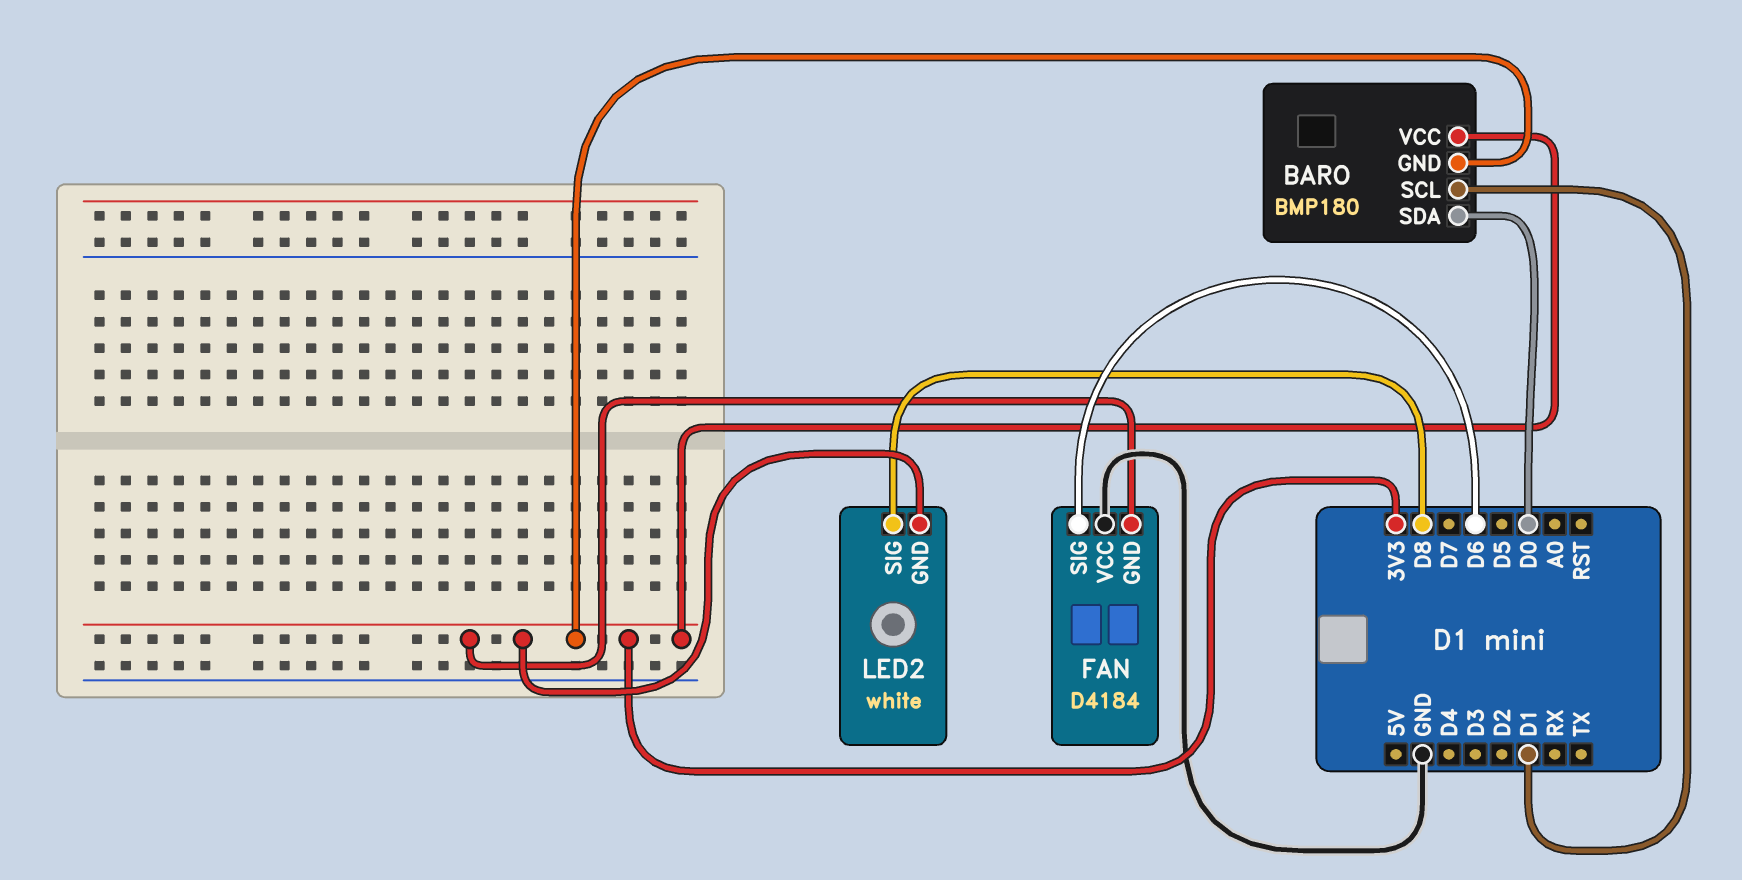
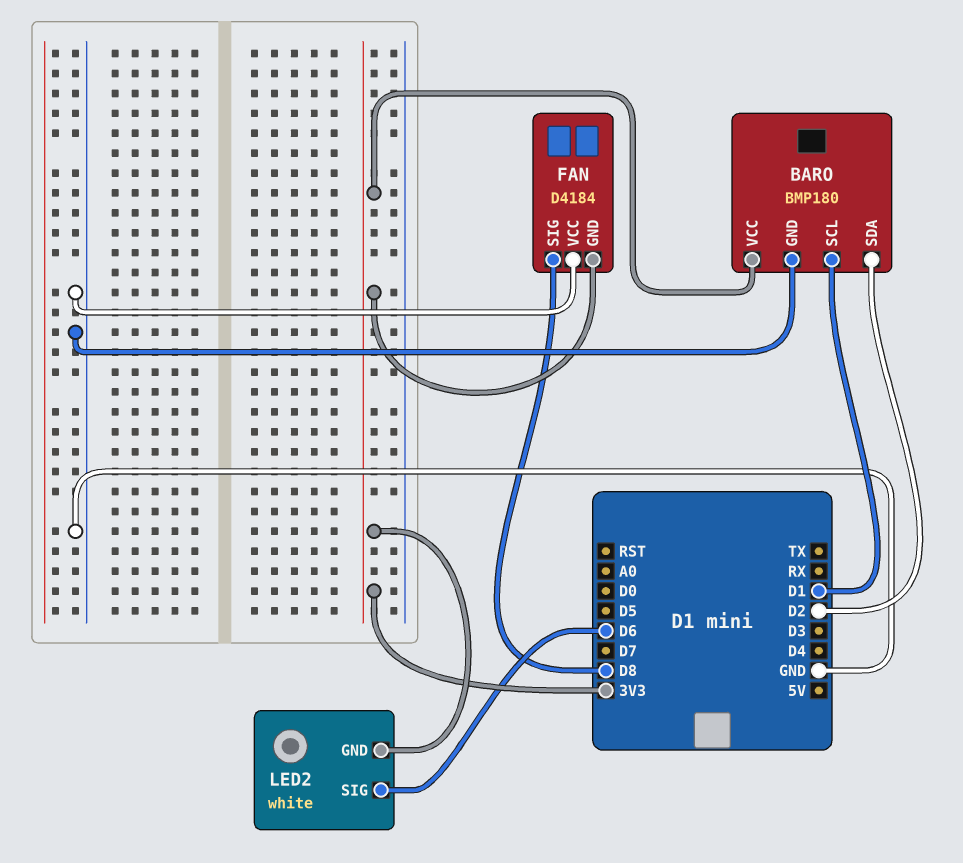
BARO pin GND: 3V3 -> GND
BARO pin SDA: D0 -> D2
FAN pin SIG: D6 -> D8
LED2 pin SIG: D8 -> D6

